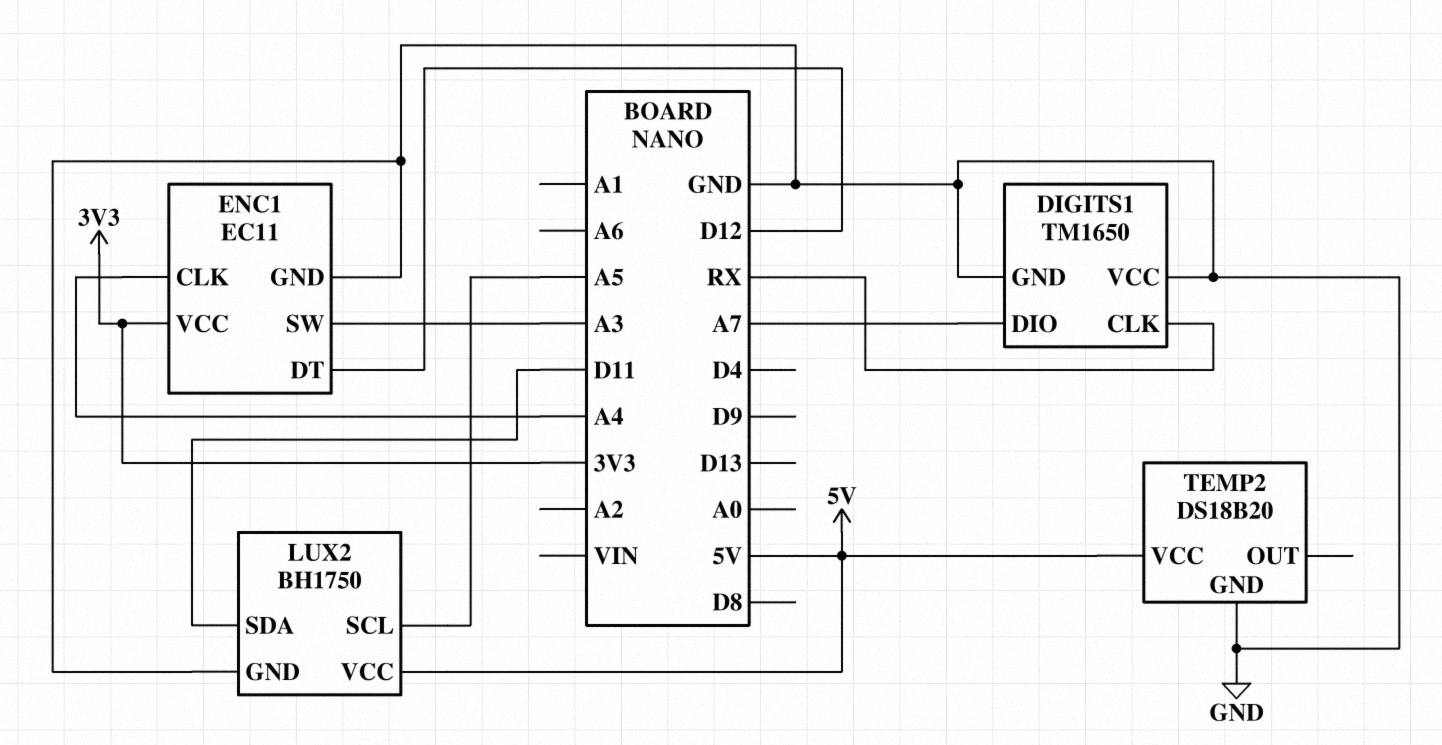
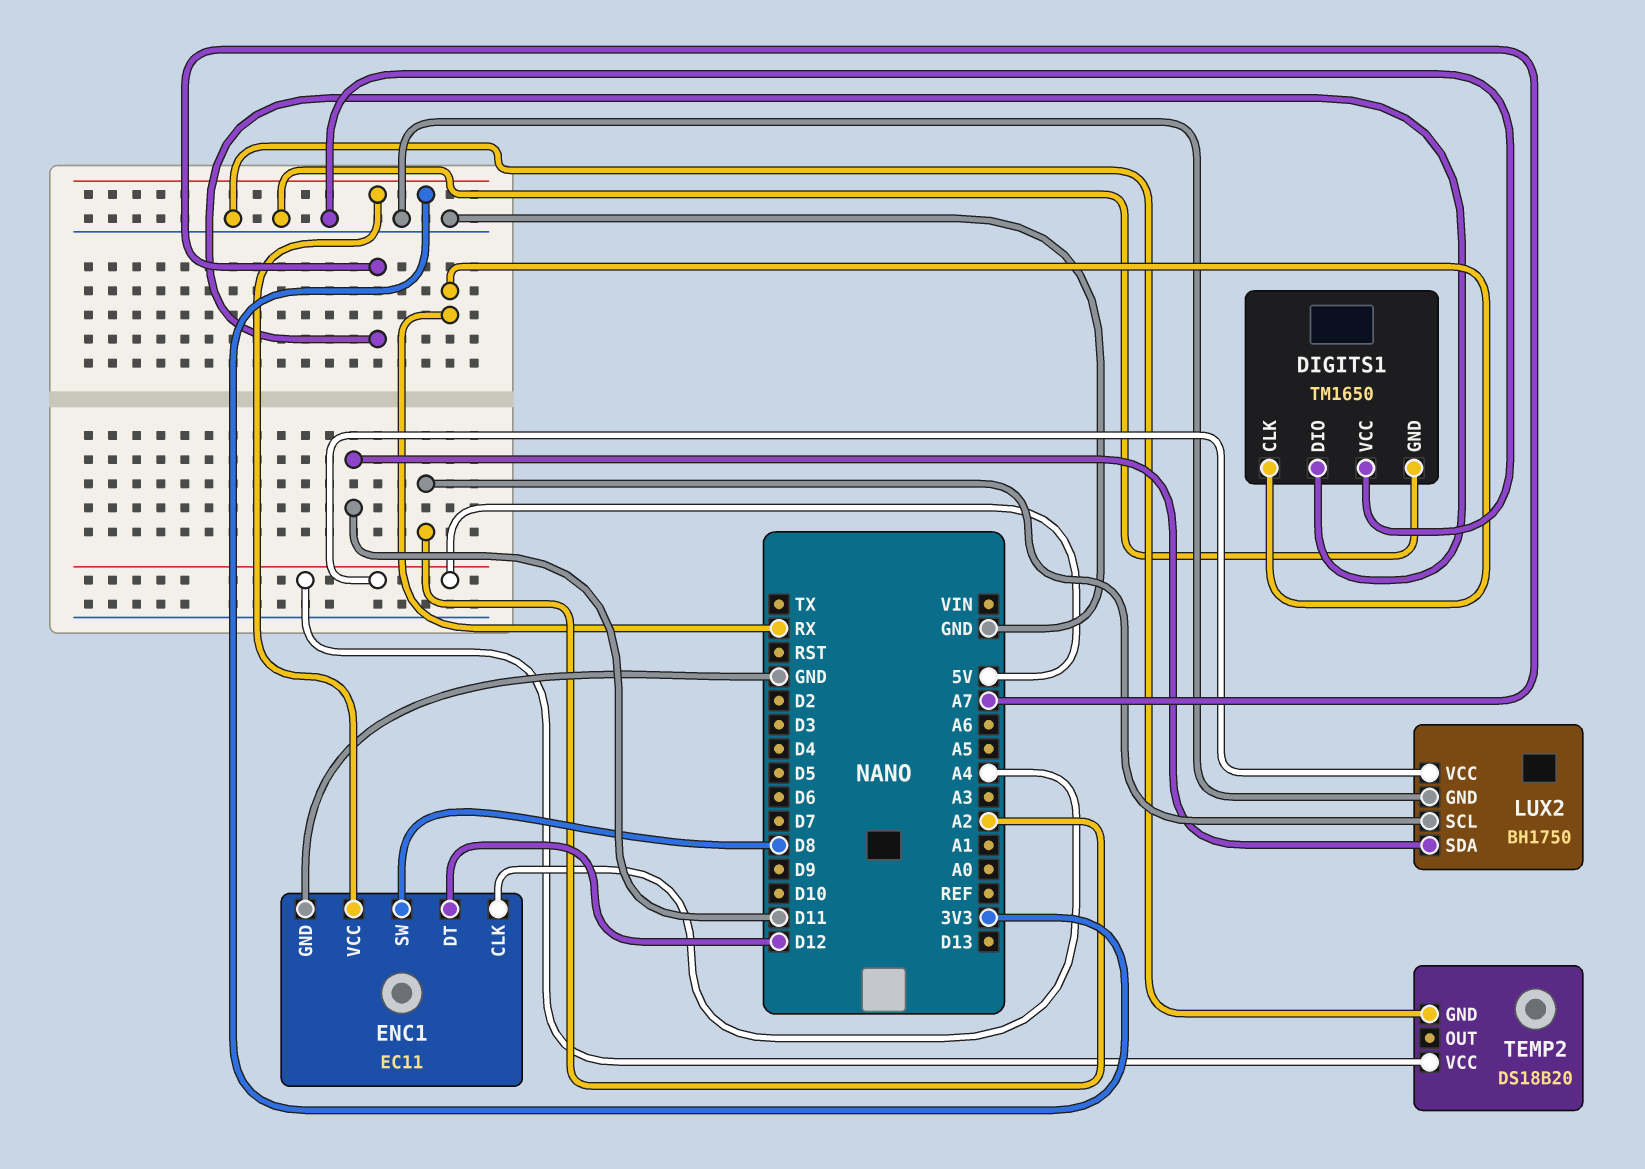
ENC1 pin SW: A3 -> D8
LUX2 pin SCL: A5 -> A2

